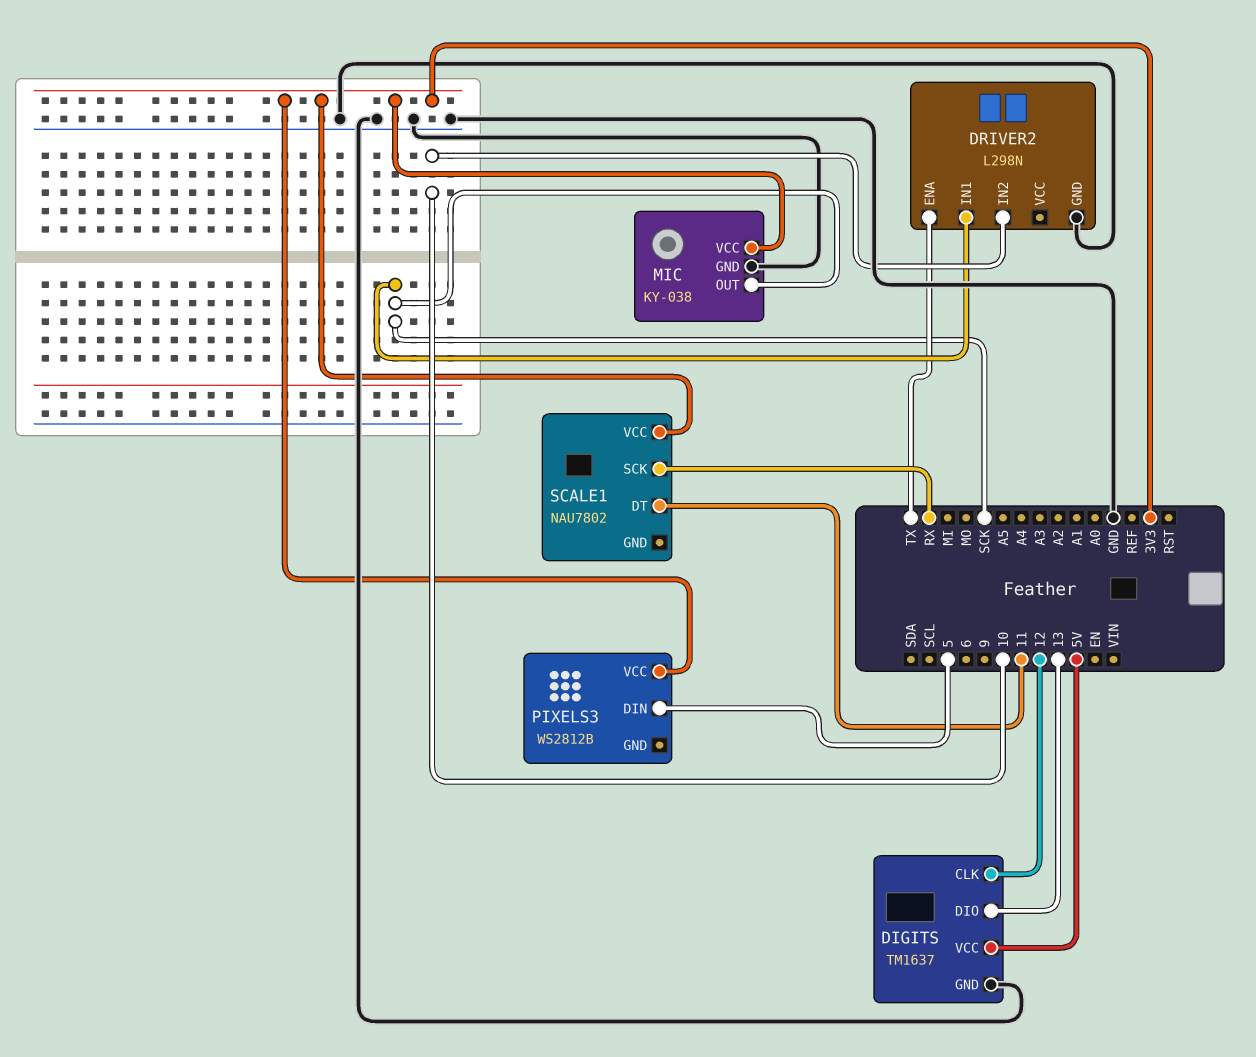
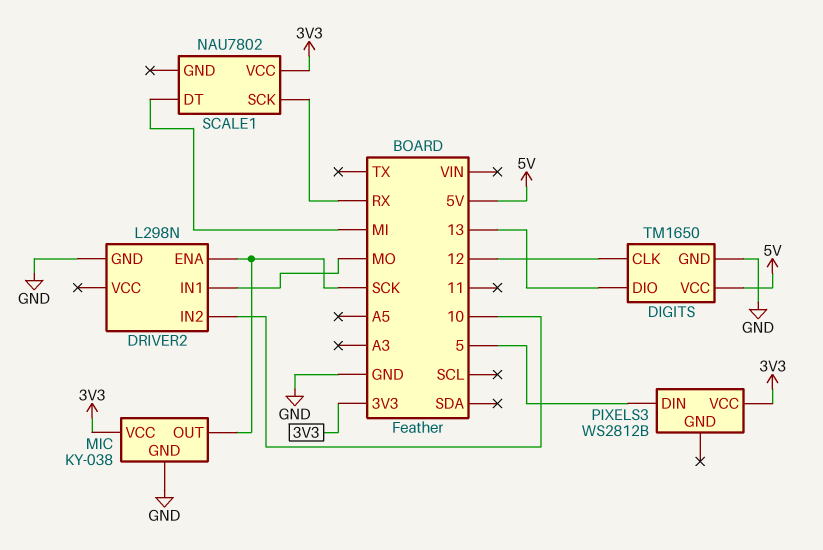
DIGITS: TM1637 -> TM1650
DRIVER2 pin ENA: TX -> SCK
DRIVER2 pin IN1: SCK -> MO
SCALE1 pin DT: 11 -> MI

